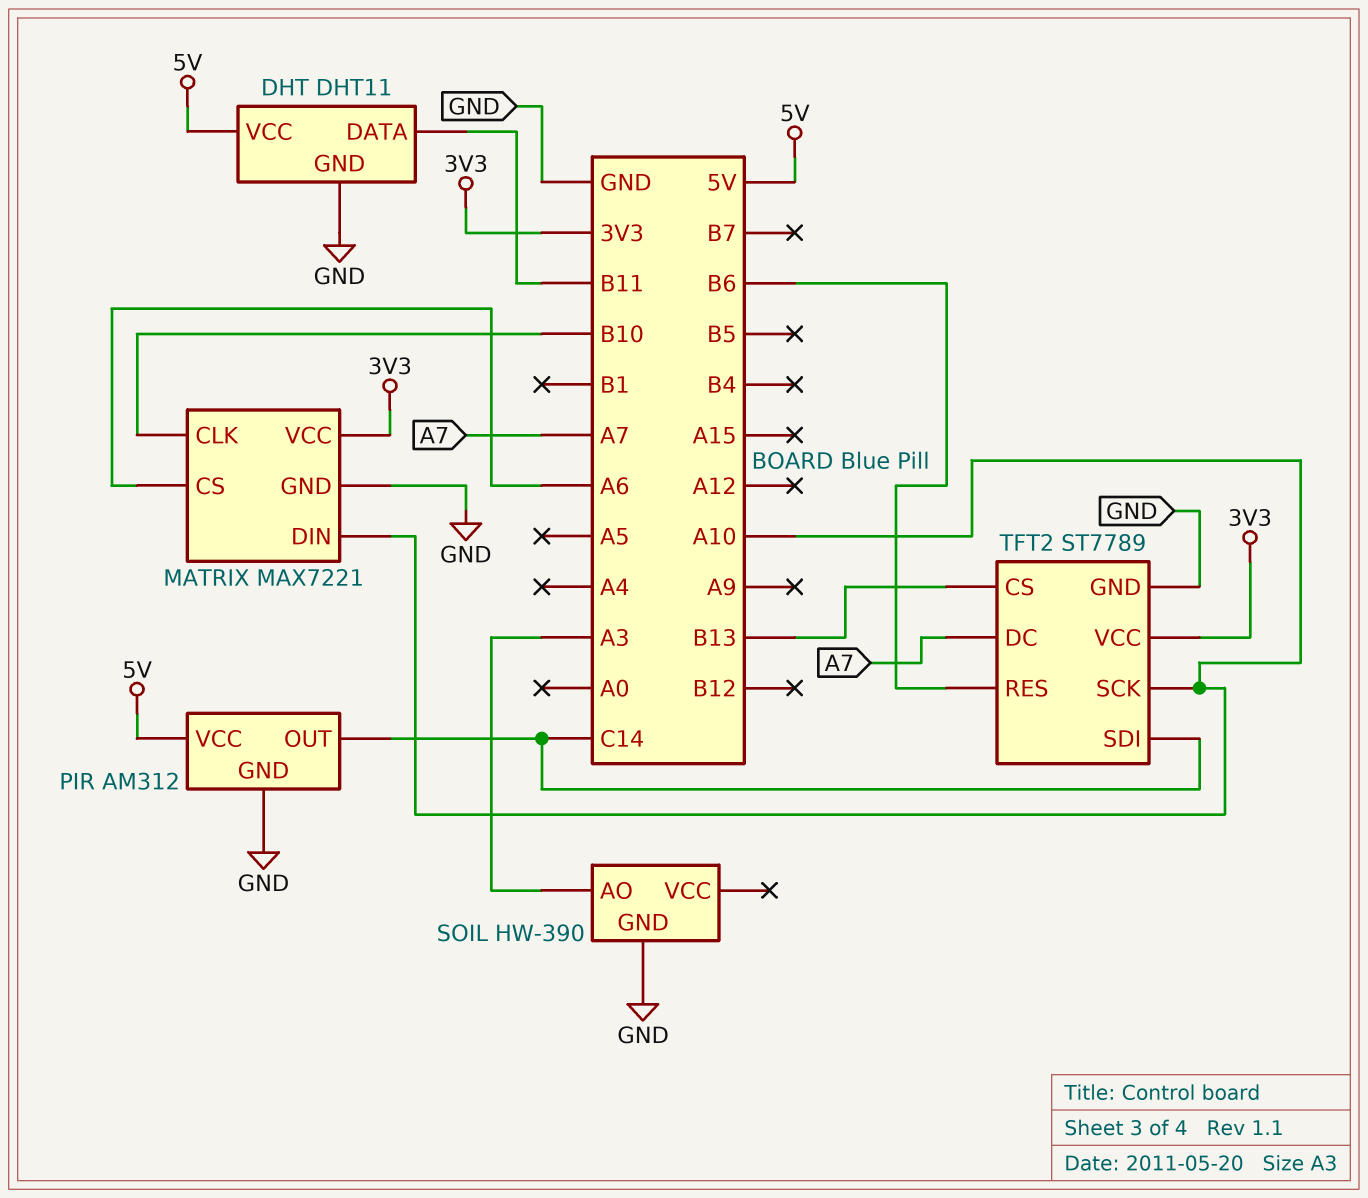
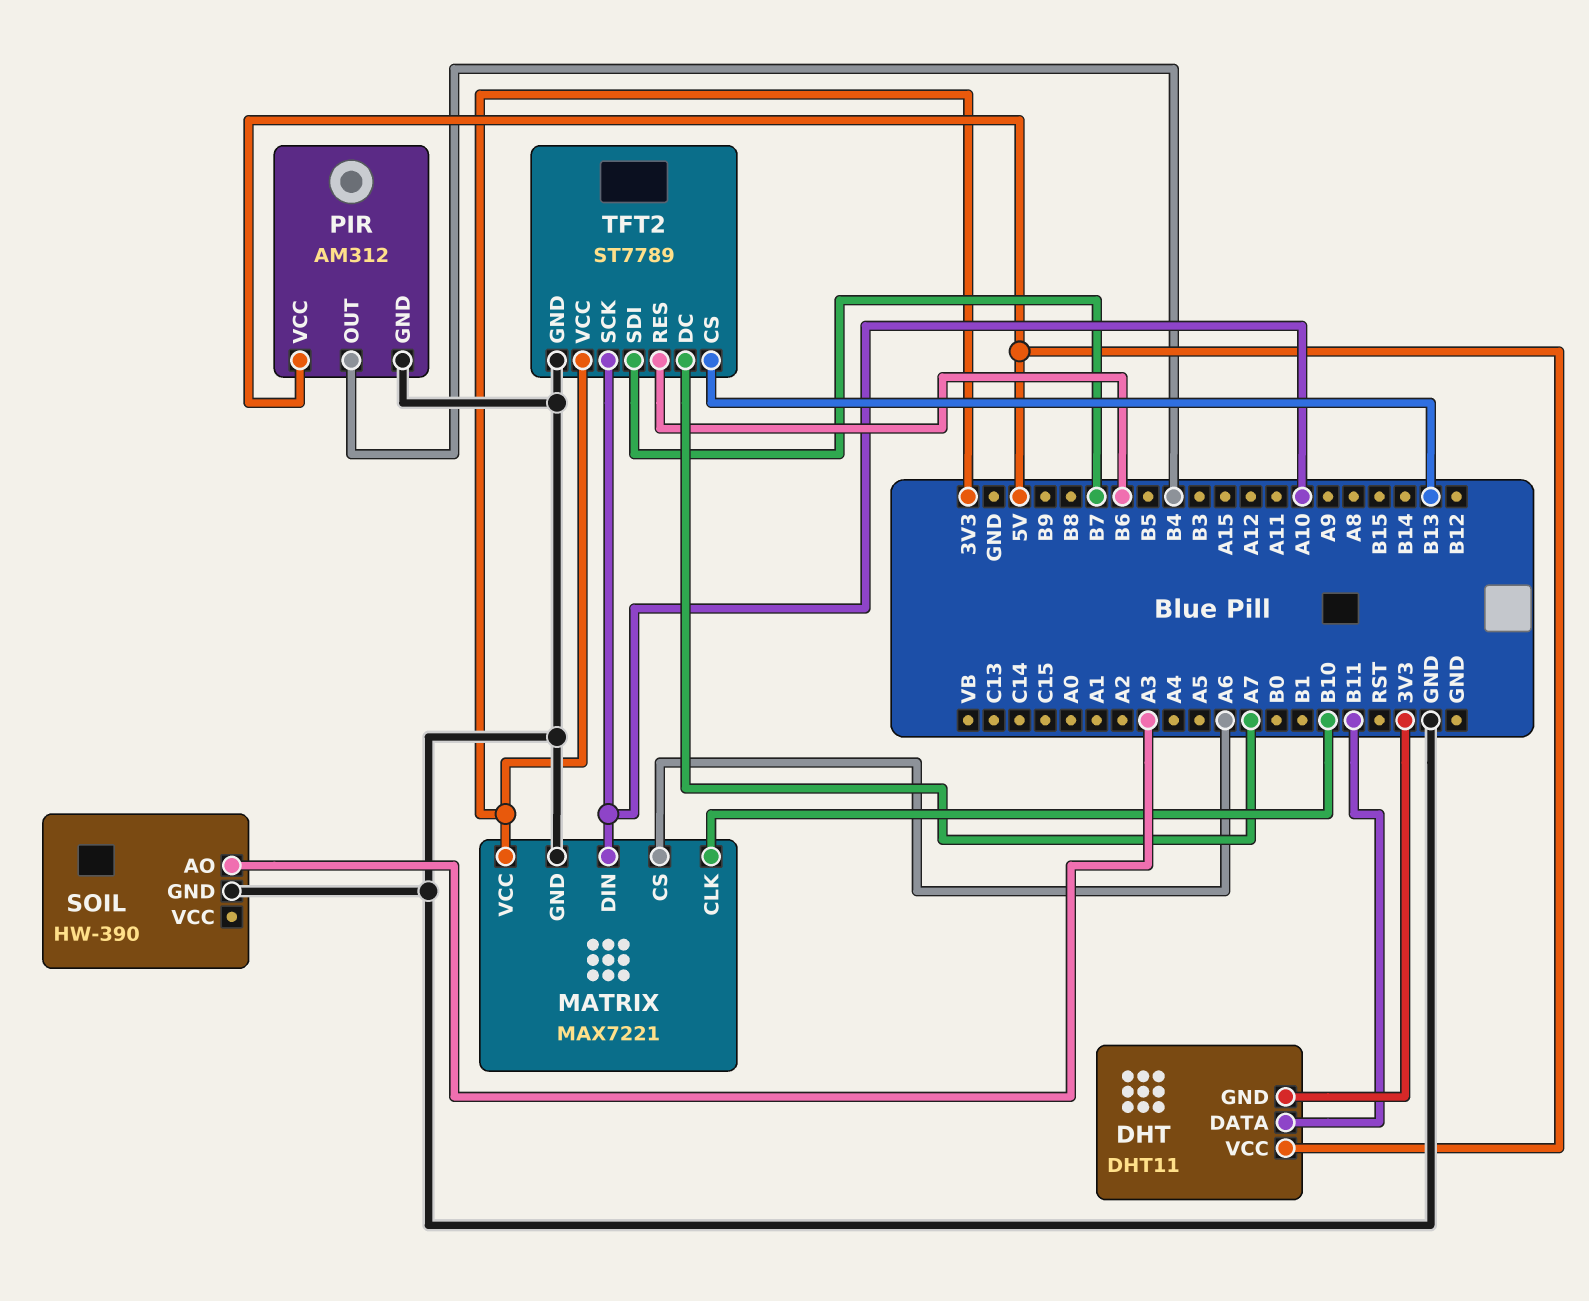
DHT pin GND: GND -> 3V3
PIR pin OUT: C14 -> B4
TFT2 pin SDI: C14 -> B7

